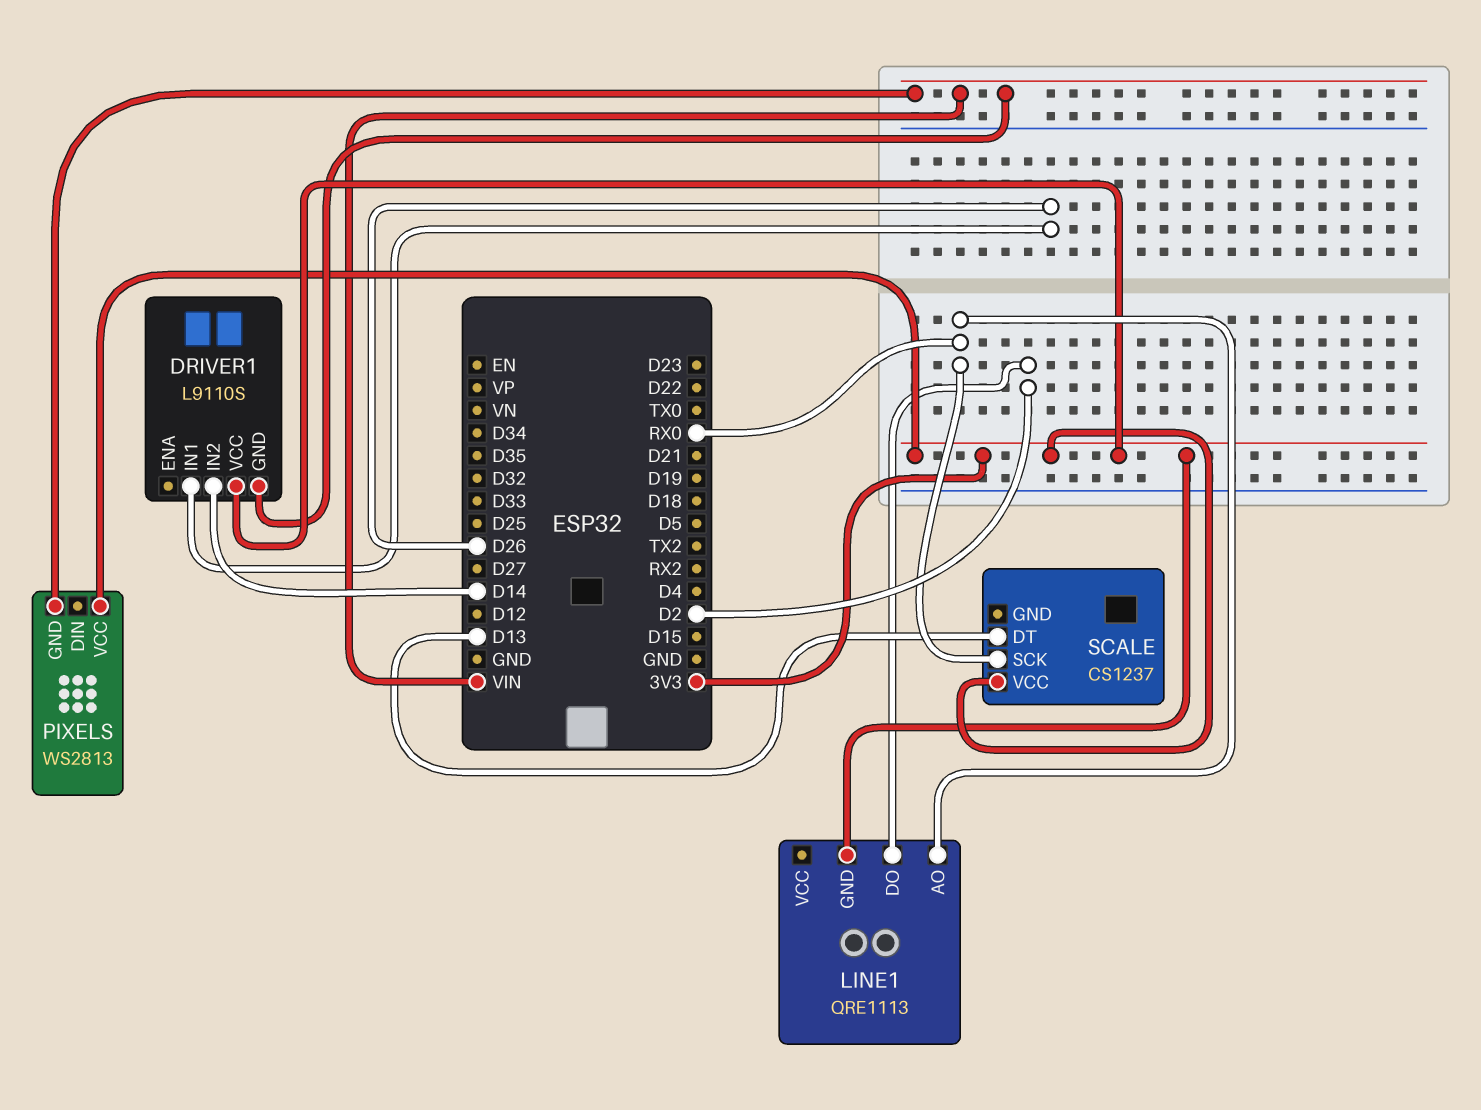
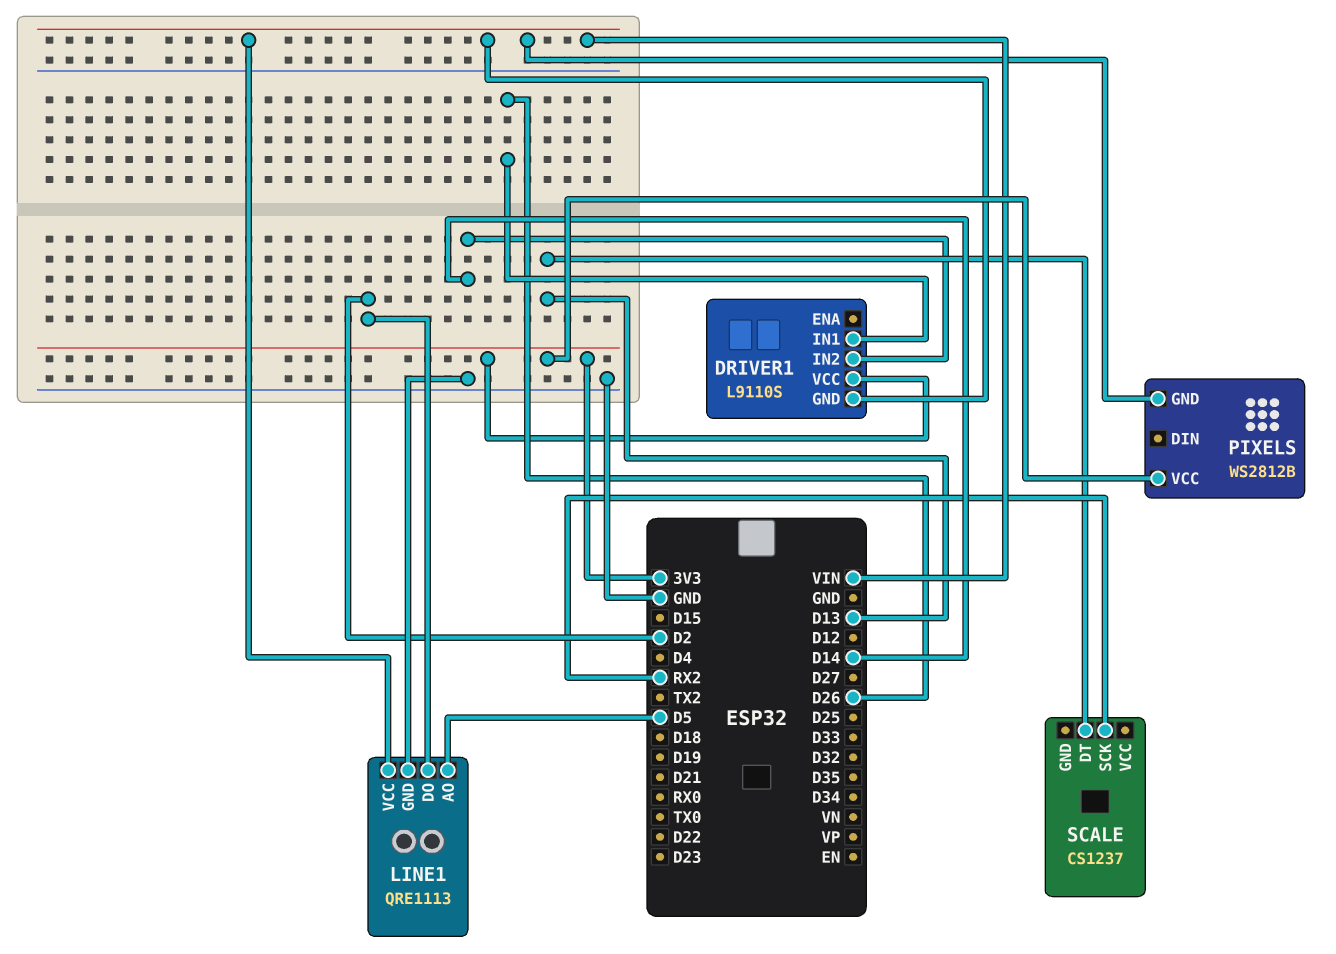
LINE1 pin AO: RX0 -> D5
LINE1 pin GND: 3V3 -> GND
LINE1 pin VCC: none -> VIN
PIXELS: WS2813 -> WS2812B
SCALE pin SCK: RX0 -> RX2
SCALE pin VCC: 3V3 -> none

